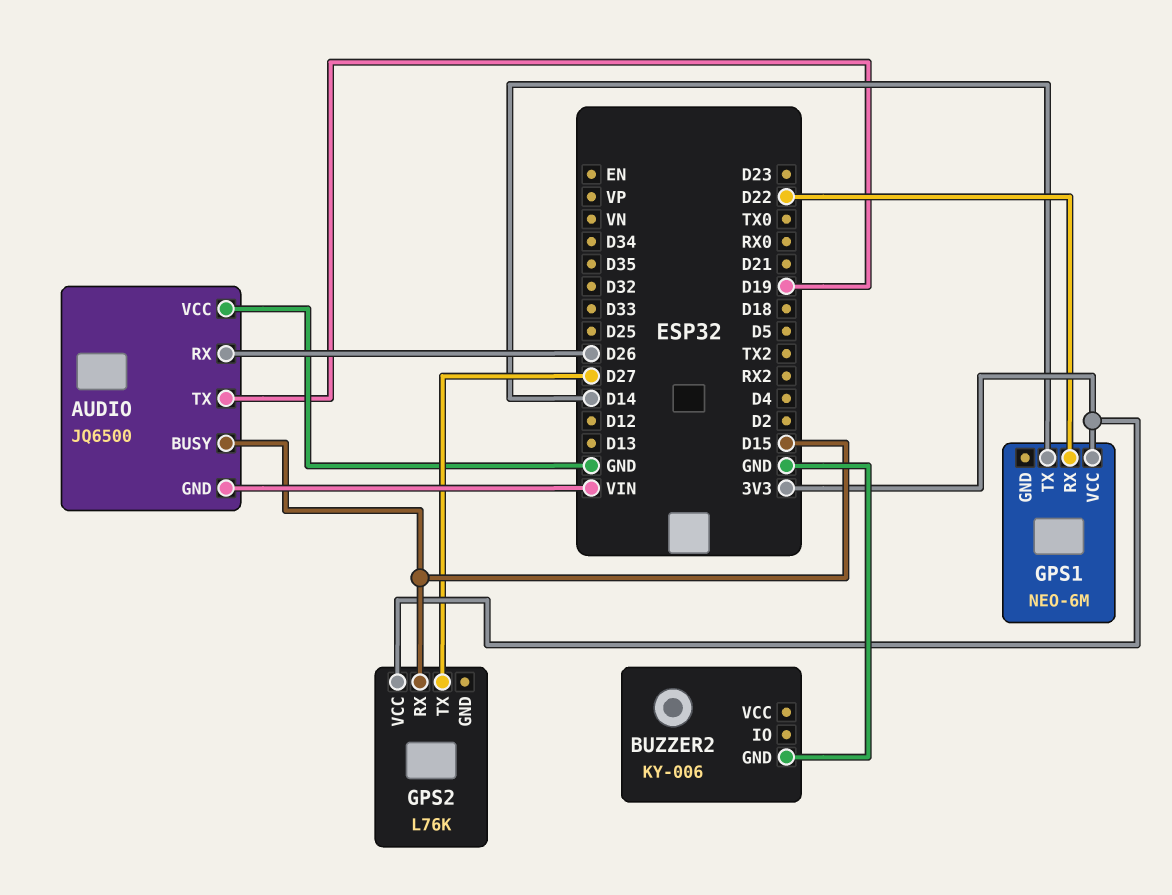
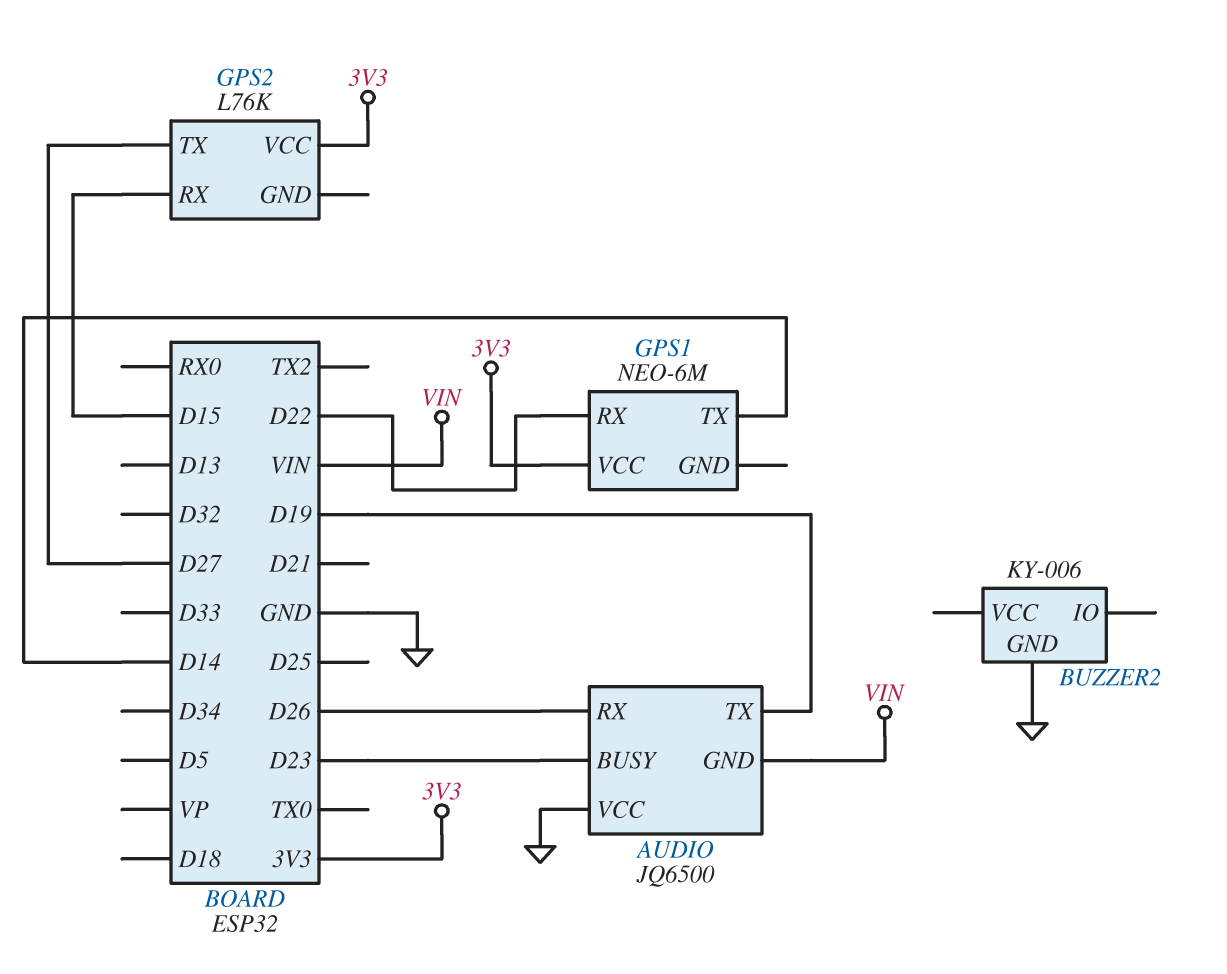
AUDIO pin BUSY: D15 -> D23

